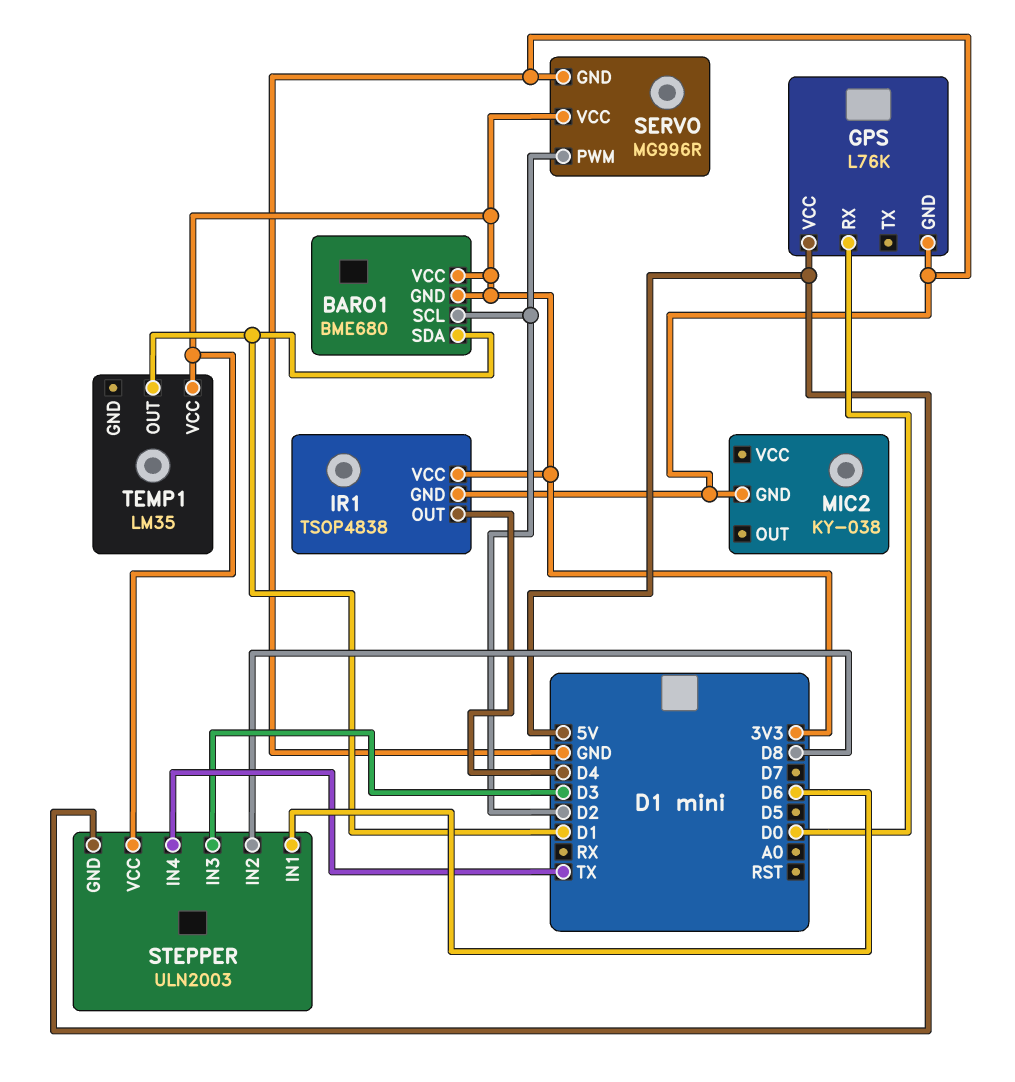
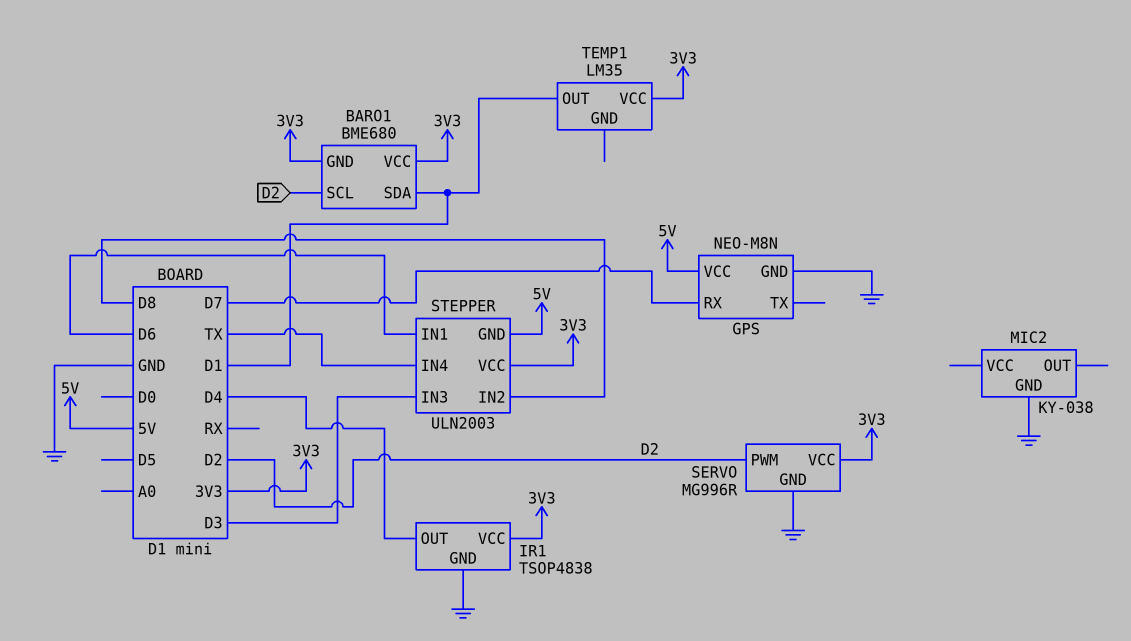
GPS: L76K -> NEO-M8N
GPS pin RX: D0 -> D7

